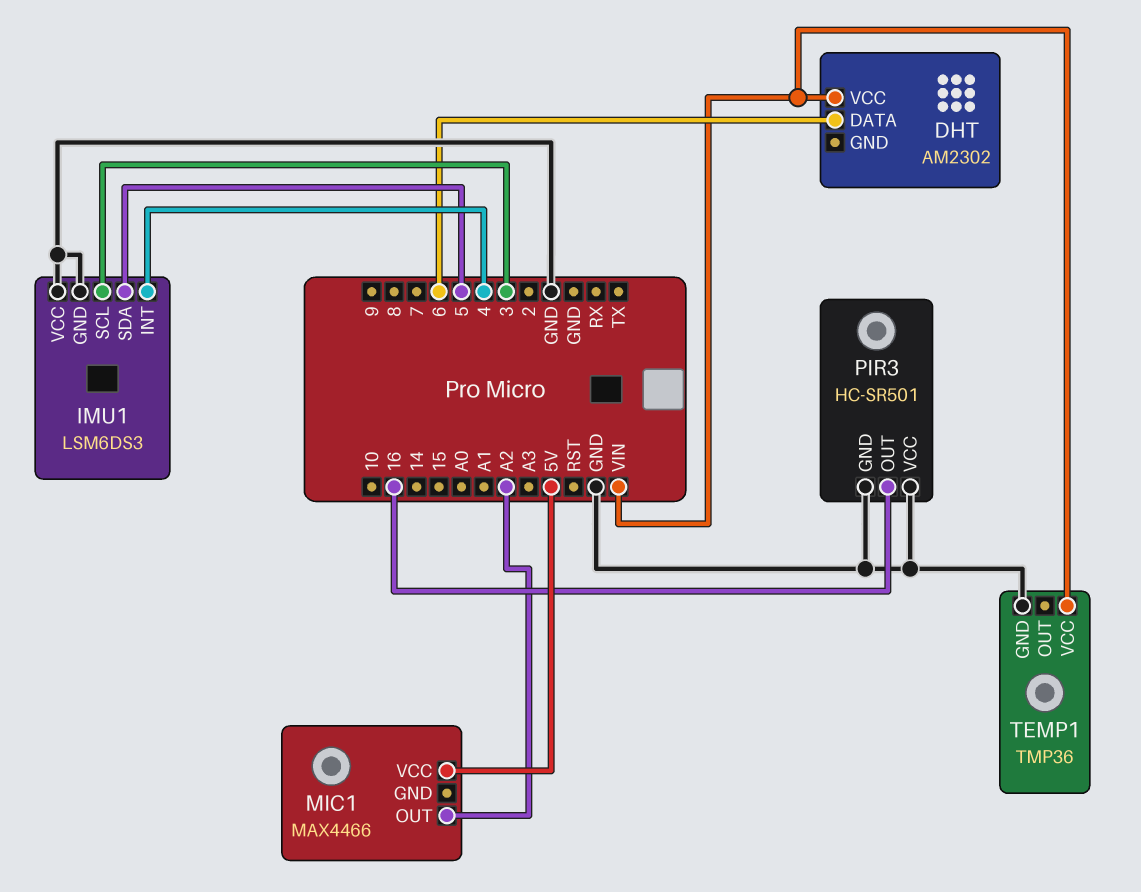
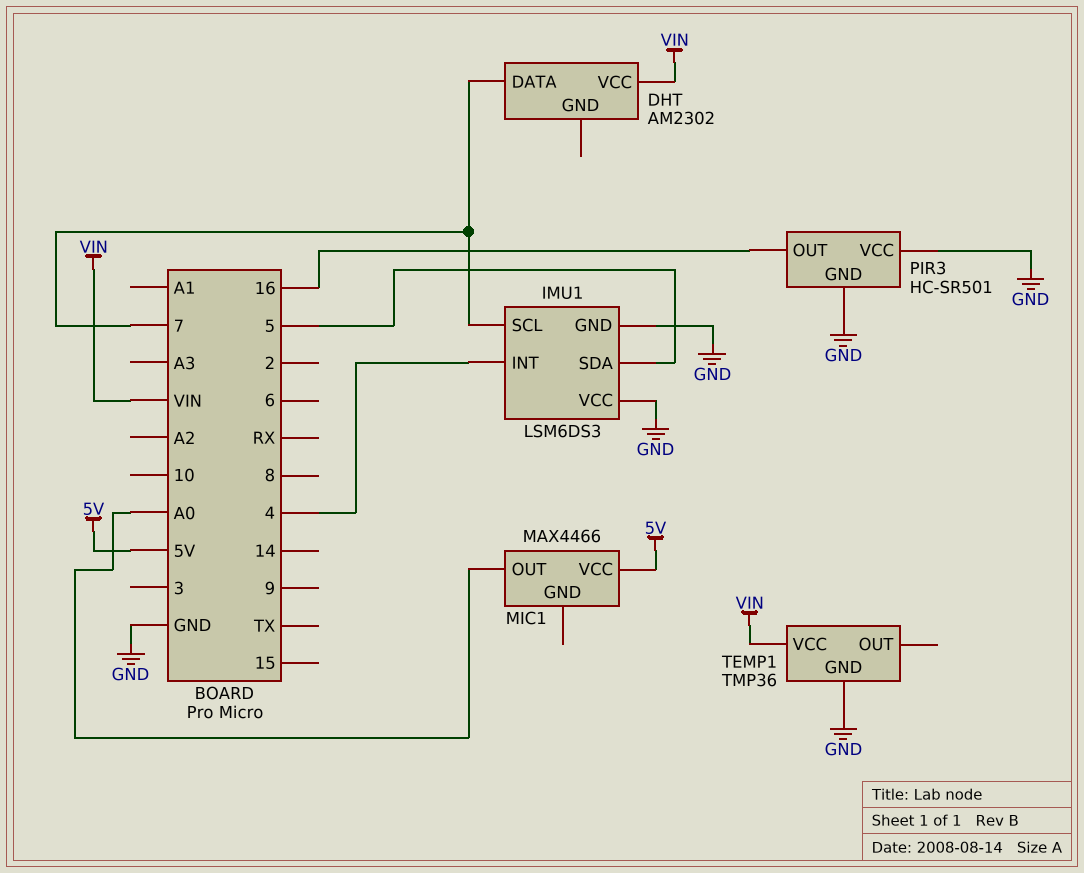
DHT pin DATA: 6 -> 7
IMU1 pin SCL: 3 -> 7
MIC1 pin OUT: A2 -> A0

